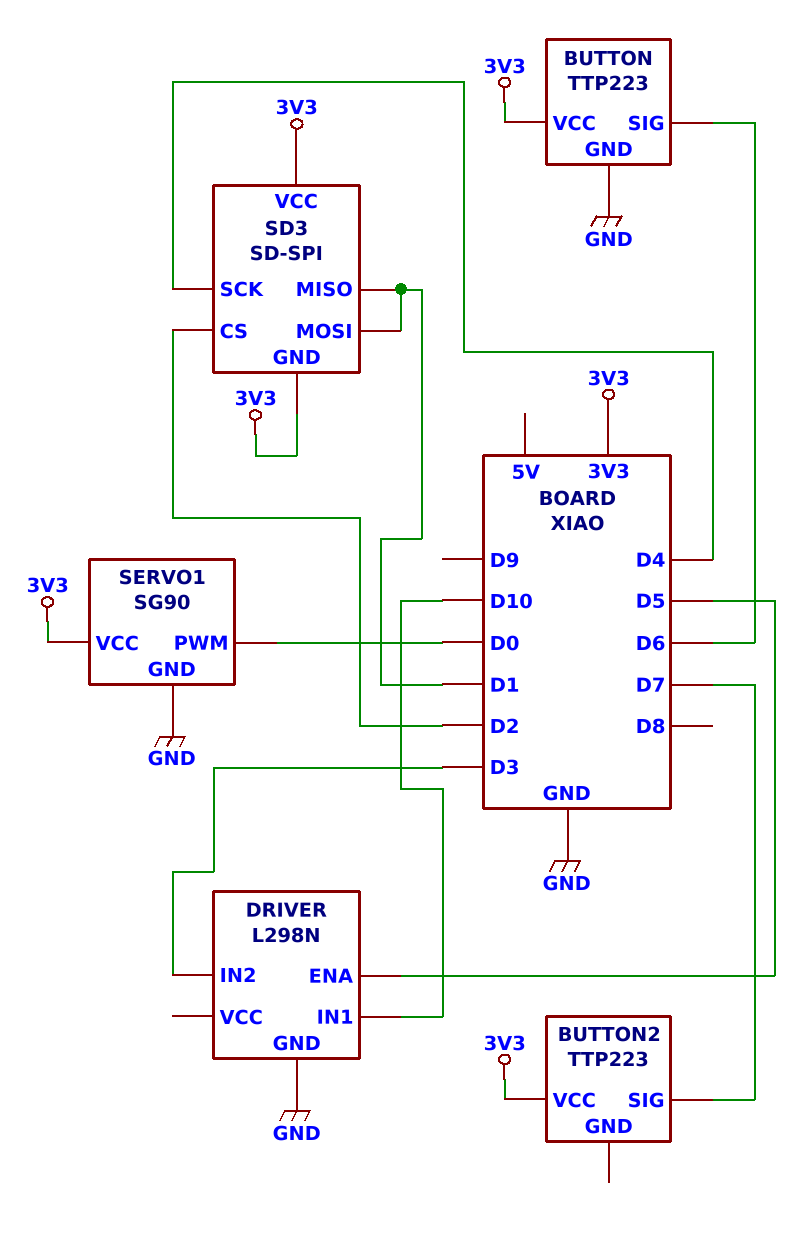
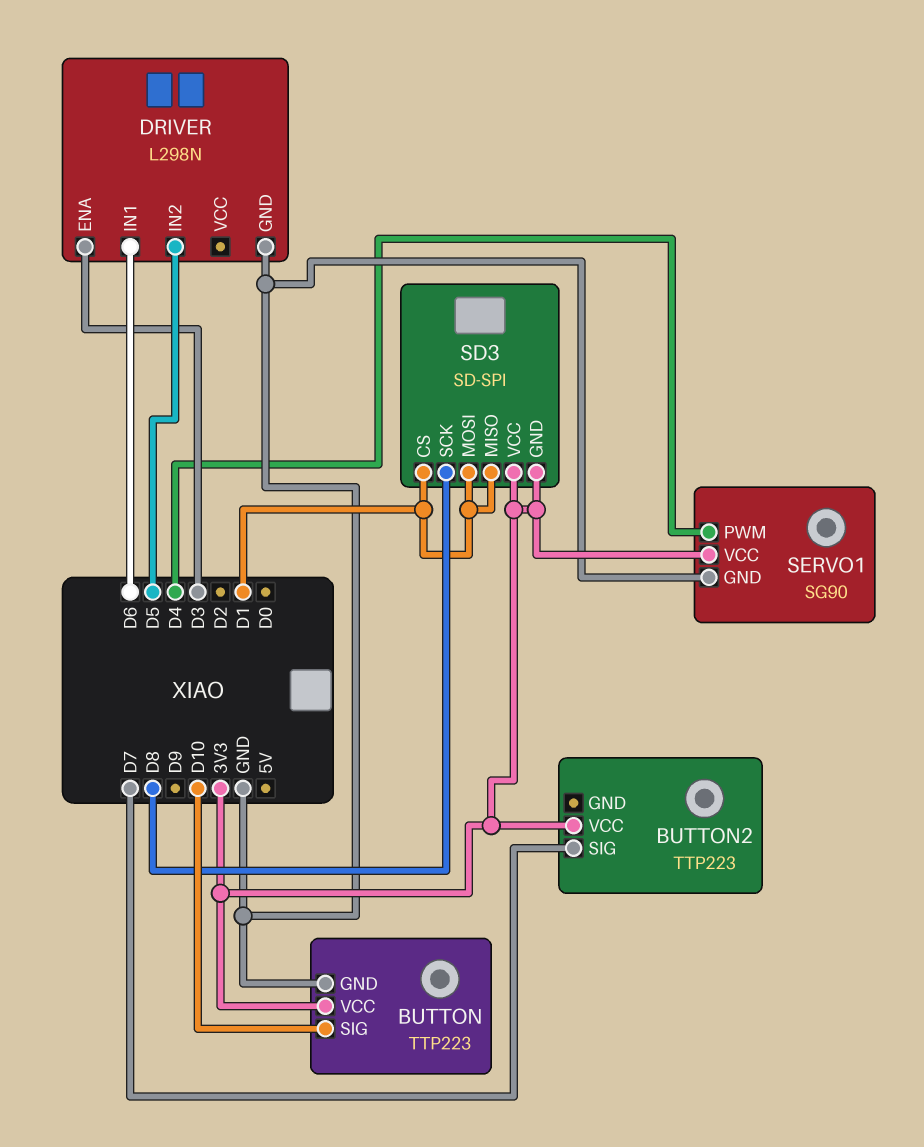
BUTTON pin SIG: D6 -> D10
DRIVER pin ENA: D5 -> D3
DRIVER pin IN1: D10 -> D6
DRIVER pin IN2: D3 -> D5
SD3 pin CS: D2 -> D1
SD3 pin SCK: D4 -> D8
SERVO1 pin PWM: D0 -> D4

